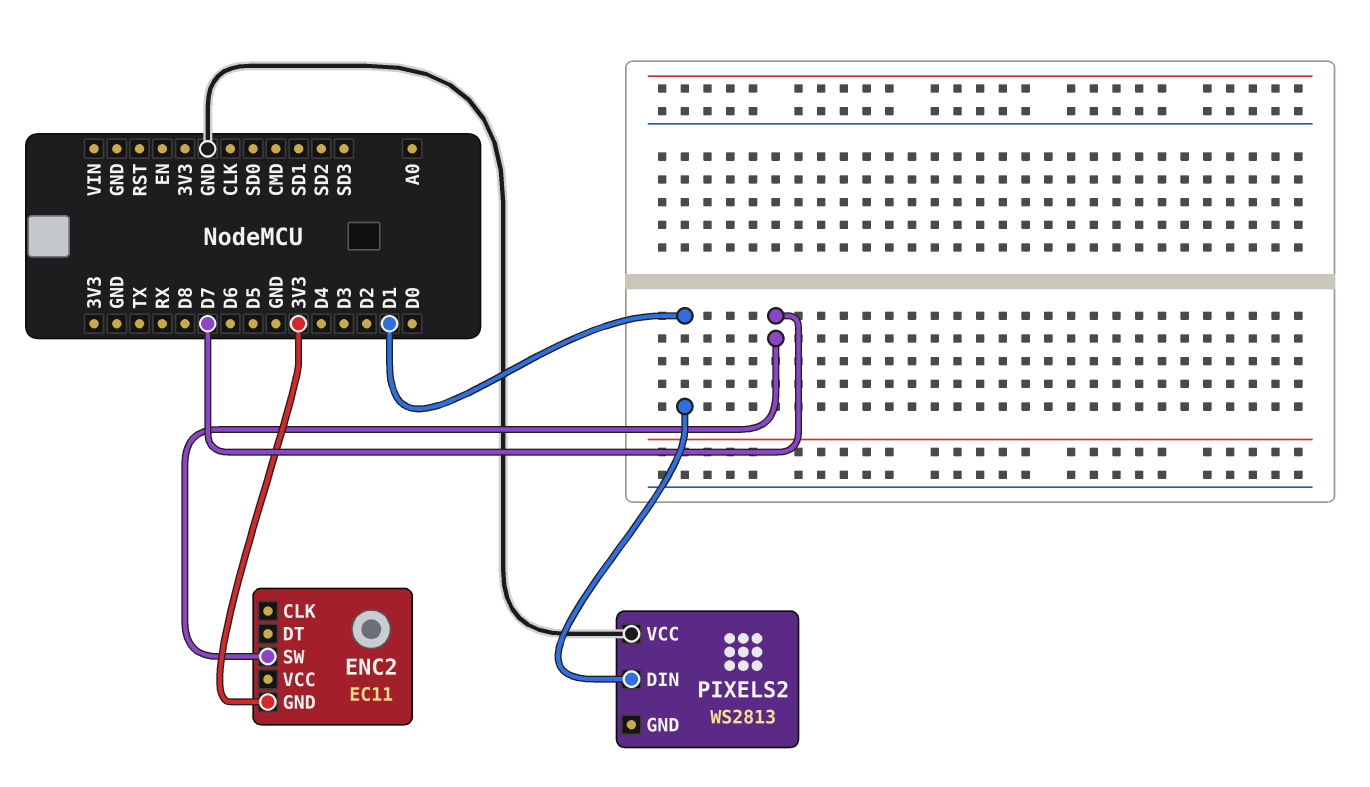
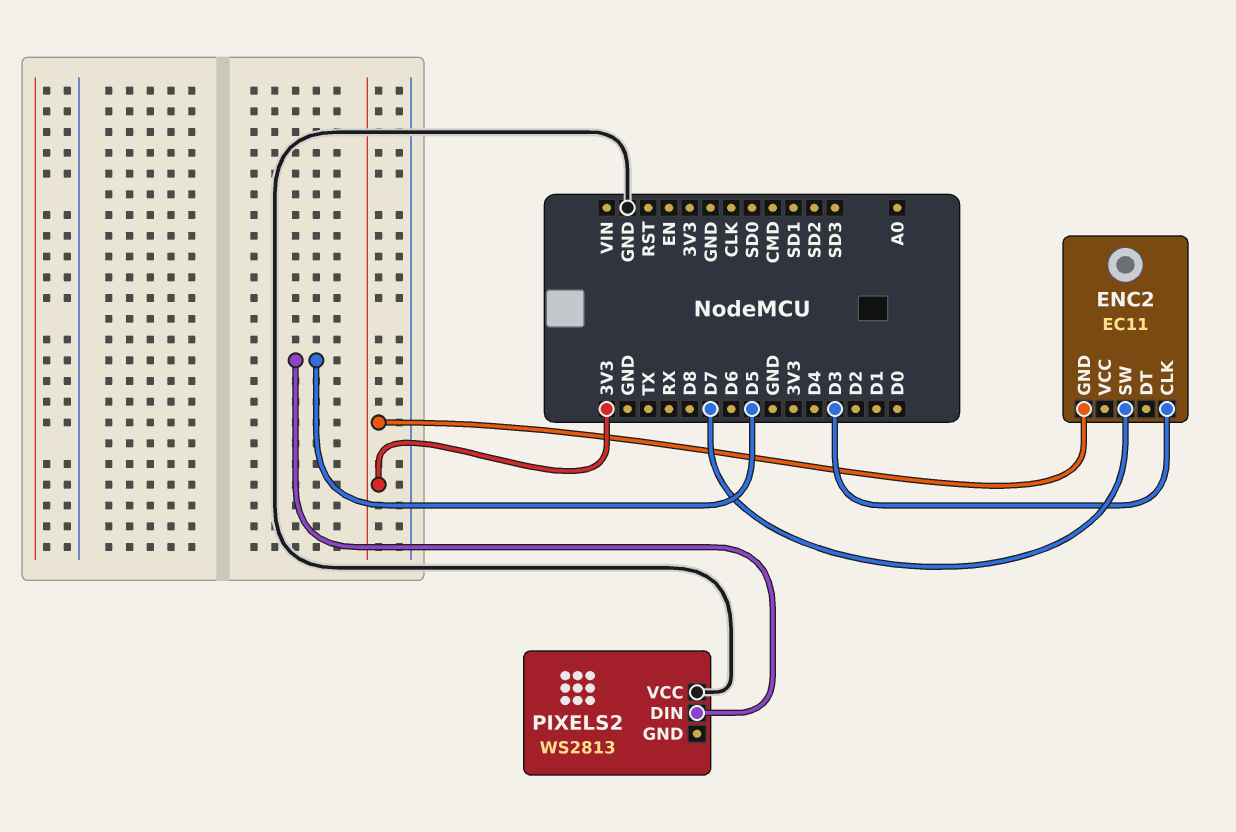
ENC2 pin CLK: none -> D3
PIXELS2 pin DIN: D1 -> D5

